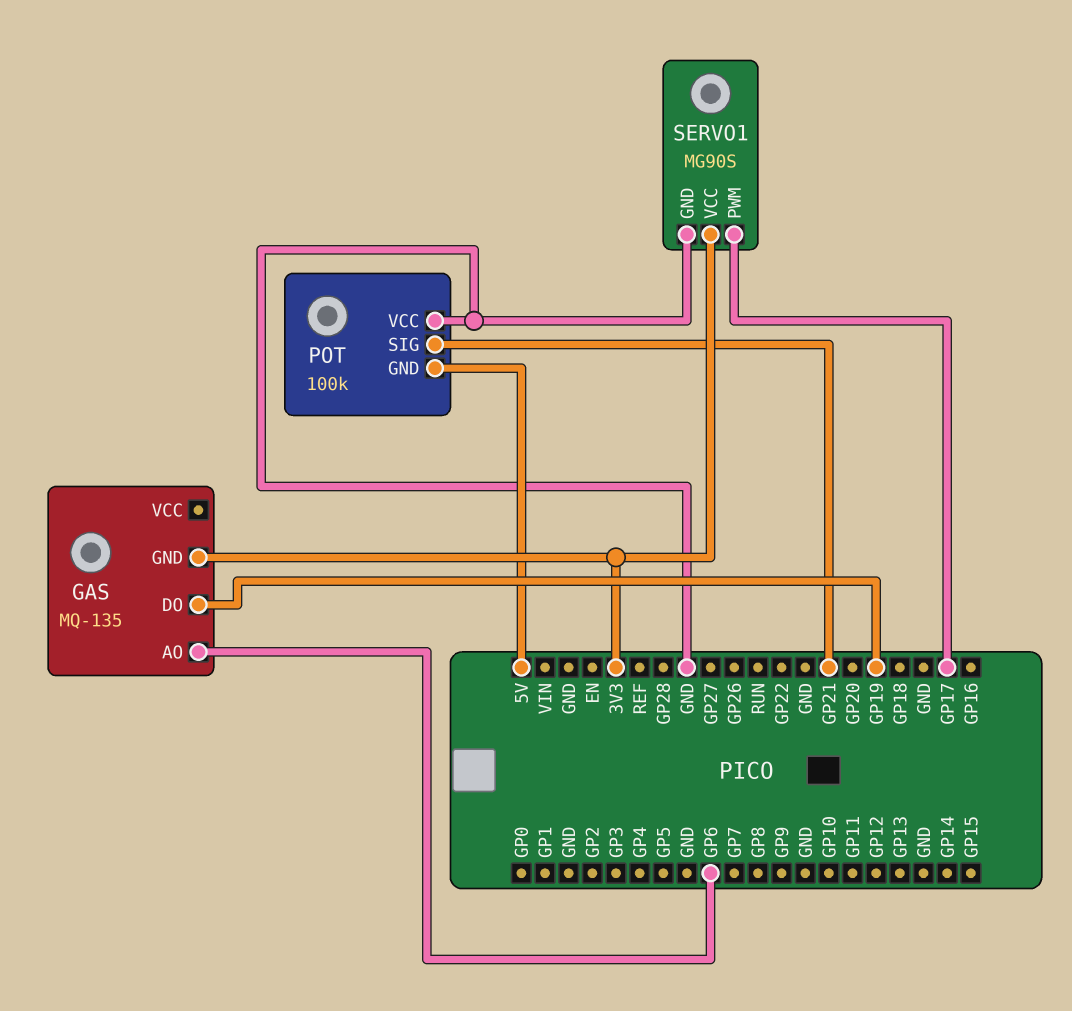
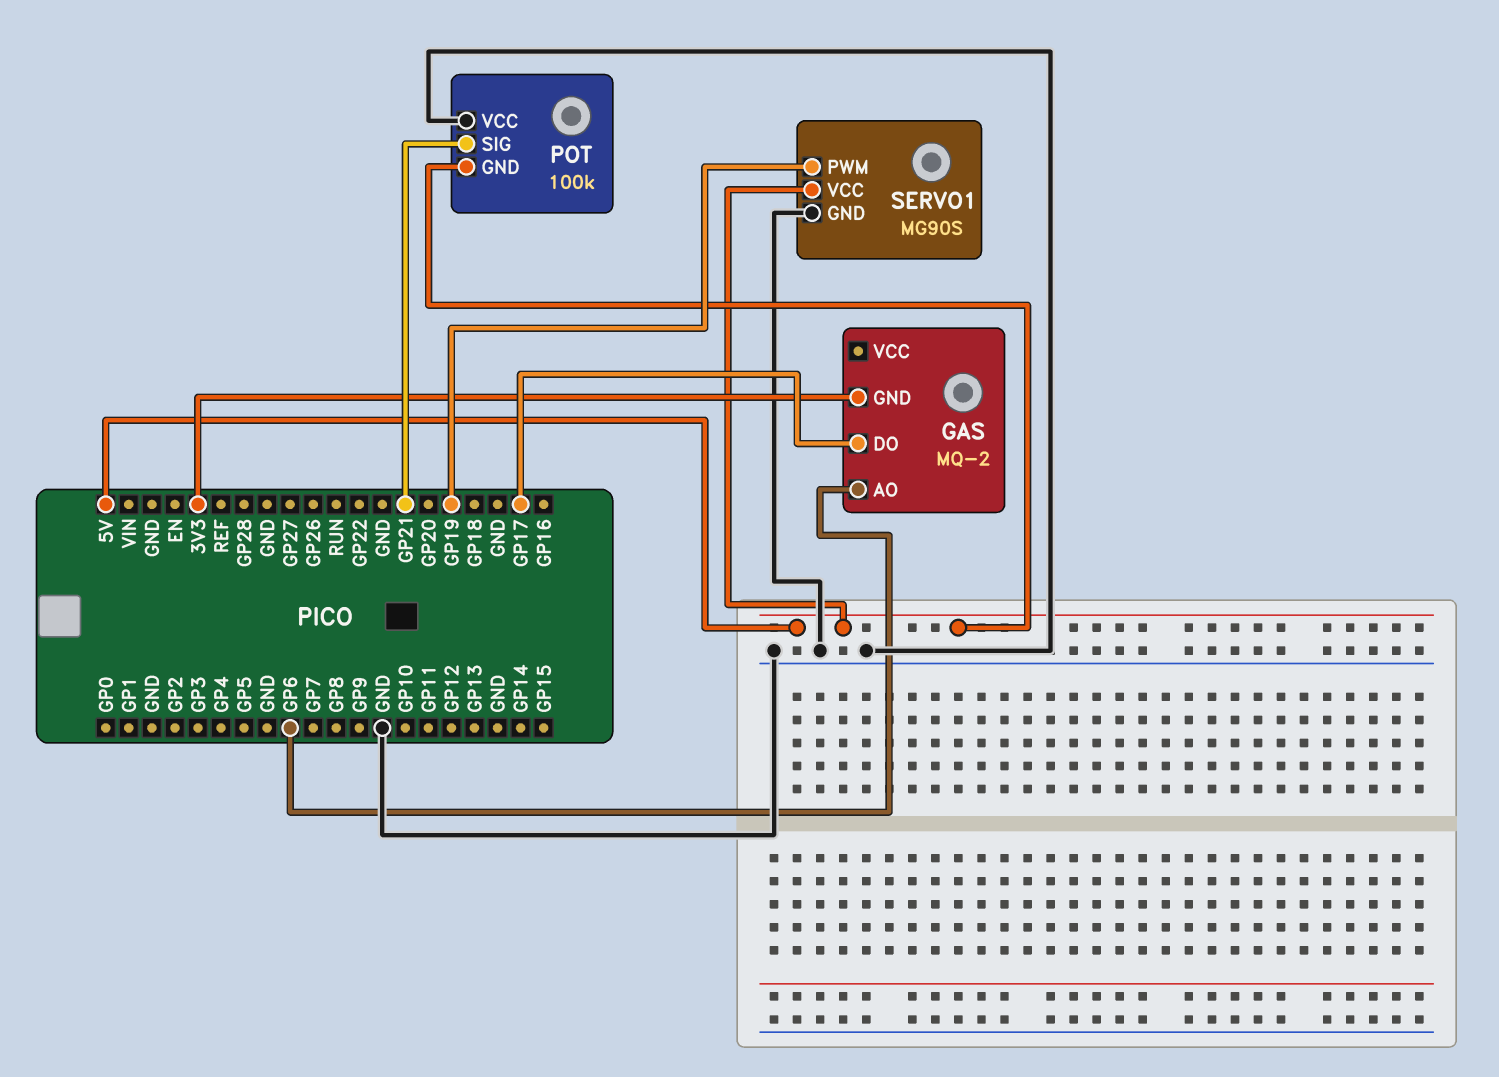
GAS: MQ-135 -> MQ-2
GAS pin DO: GP19 -> GP17
SERVO1 pin PWM: GP17 -> GP19
SERVO1 pin VCC: 3V3 -> 5V

